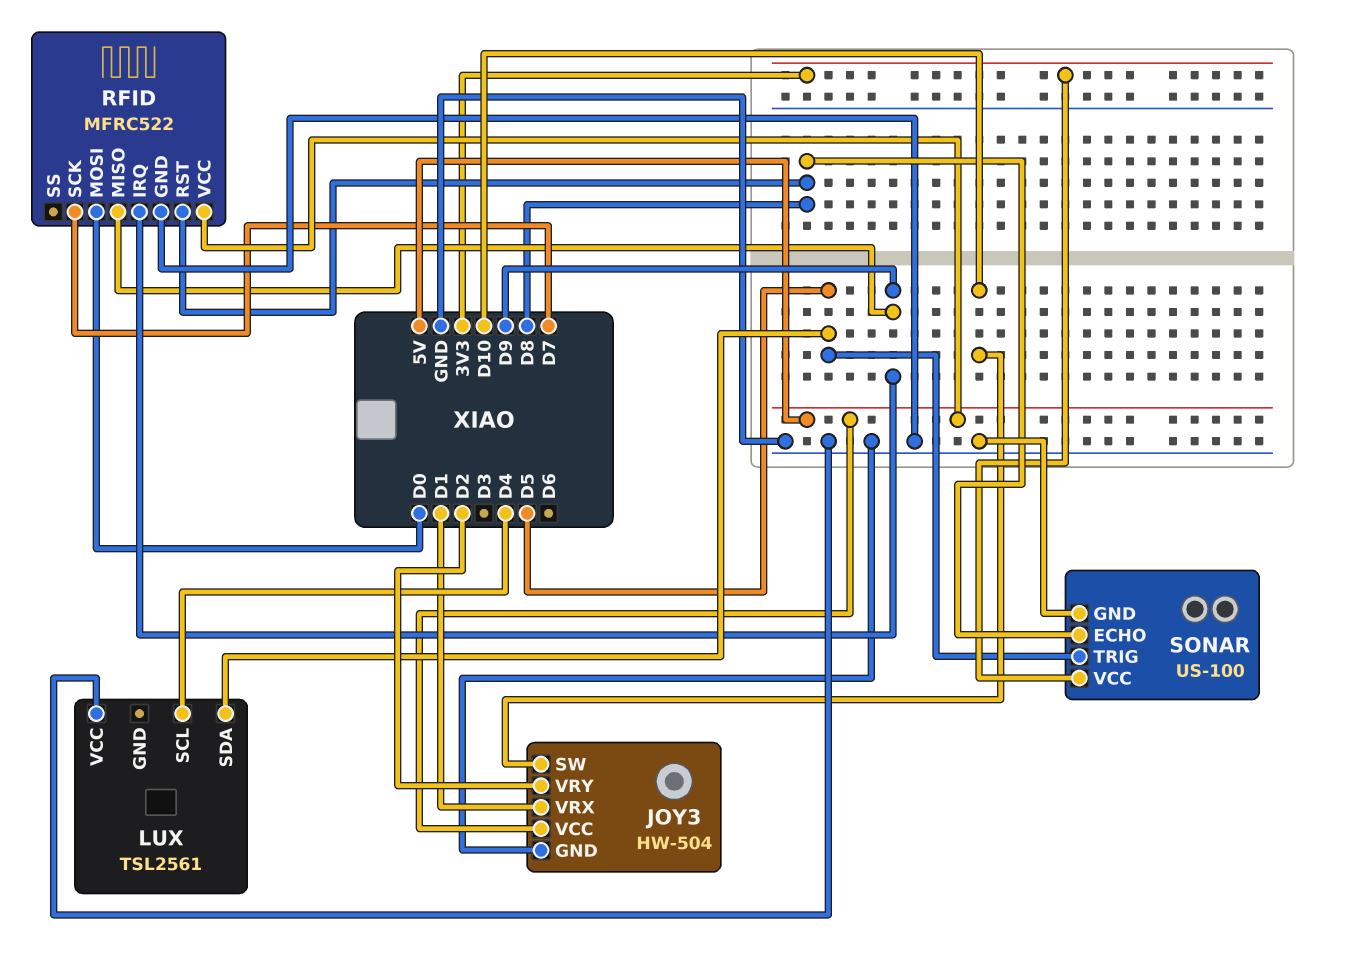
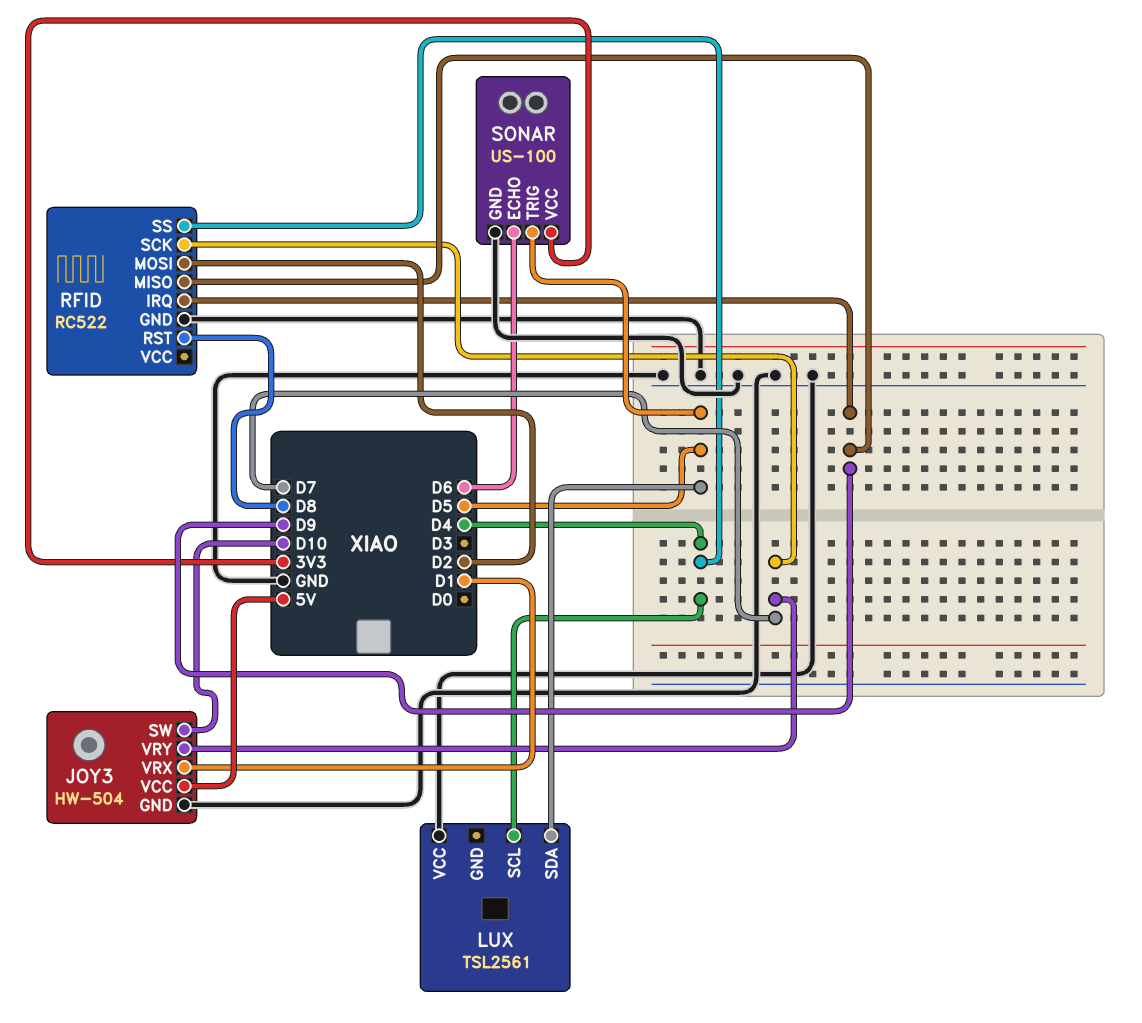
JOY3 pin VRY: D2 -> D7
RFID: MFRC522 -> RC522
RFID pin MOSI: D0 -> D2
RFID pin SS: none -> D4
RFID pin VCC: 5V -> none
SONAR pin ECHO: D8 -> D6

